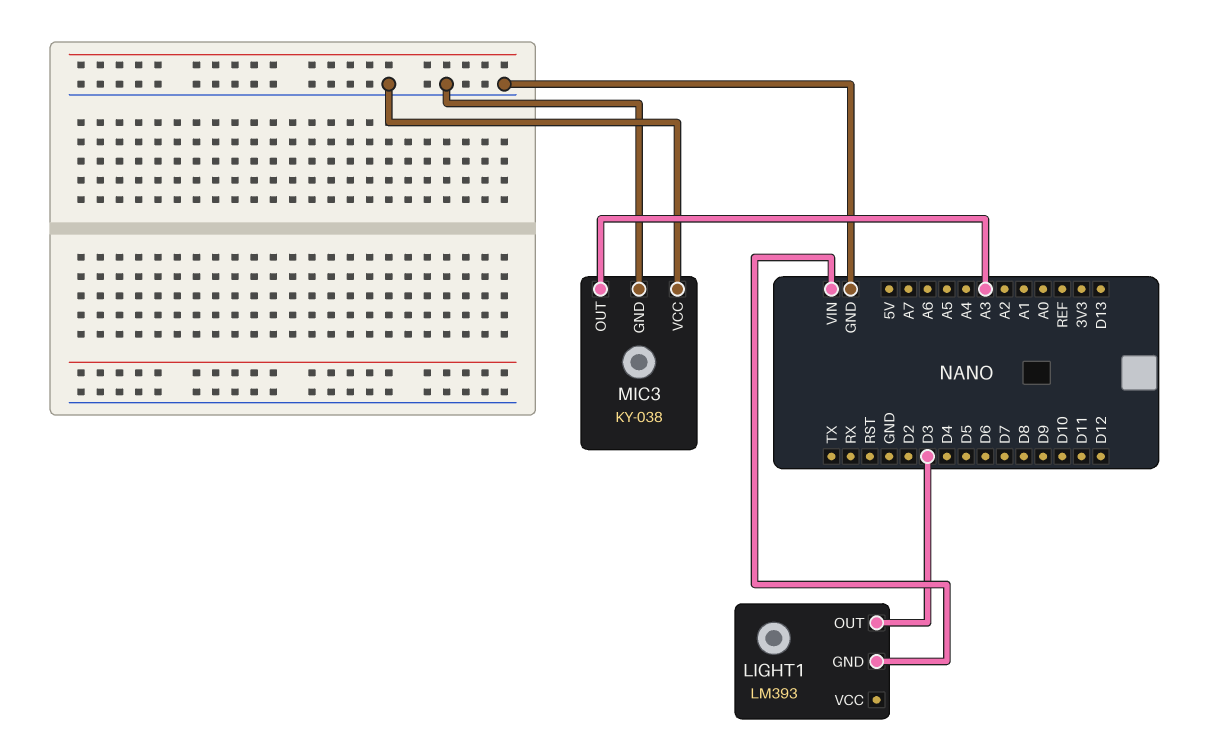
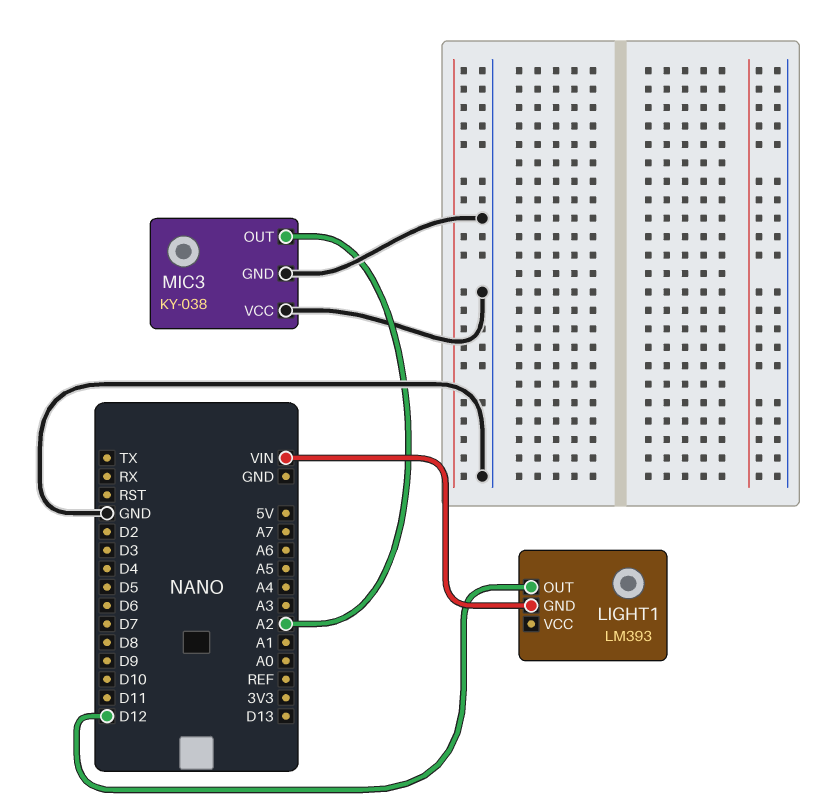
LIGHT1 pin OUT: D3 -> D12
MIC3 pin OUT: A3 -> A2

